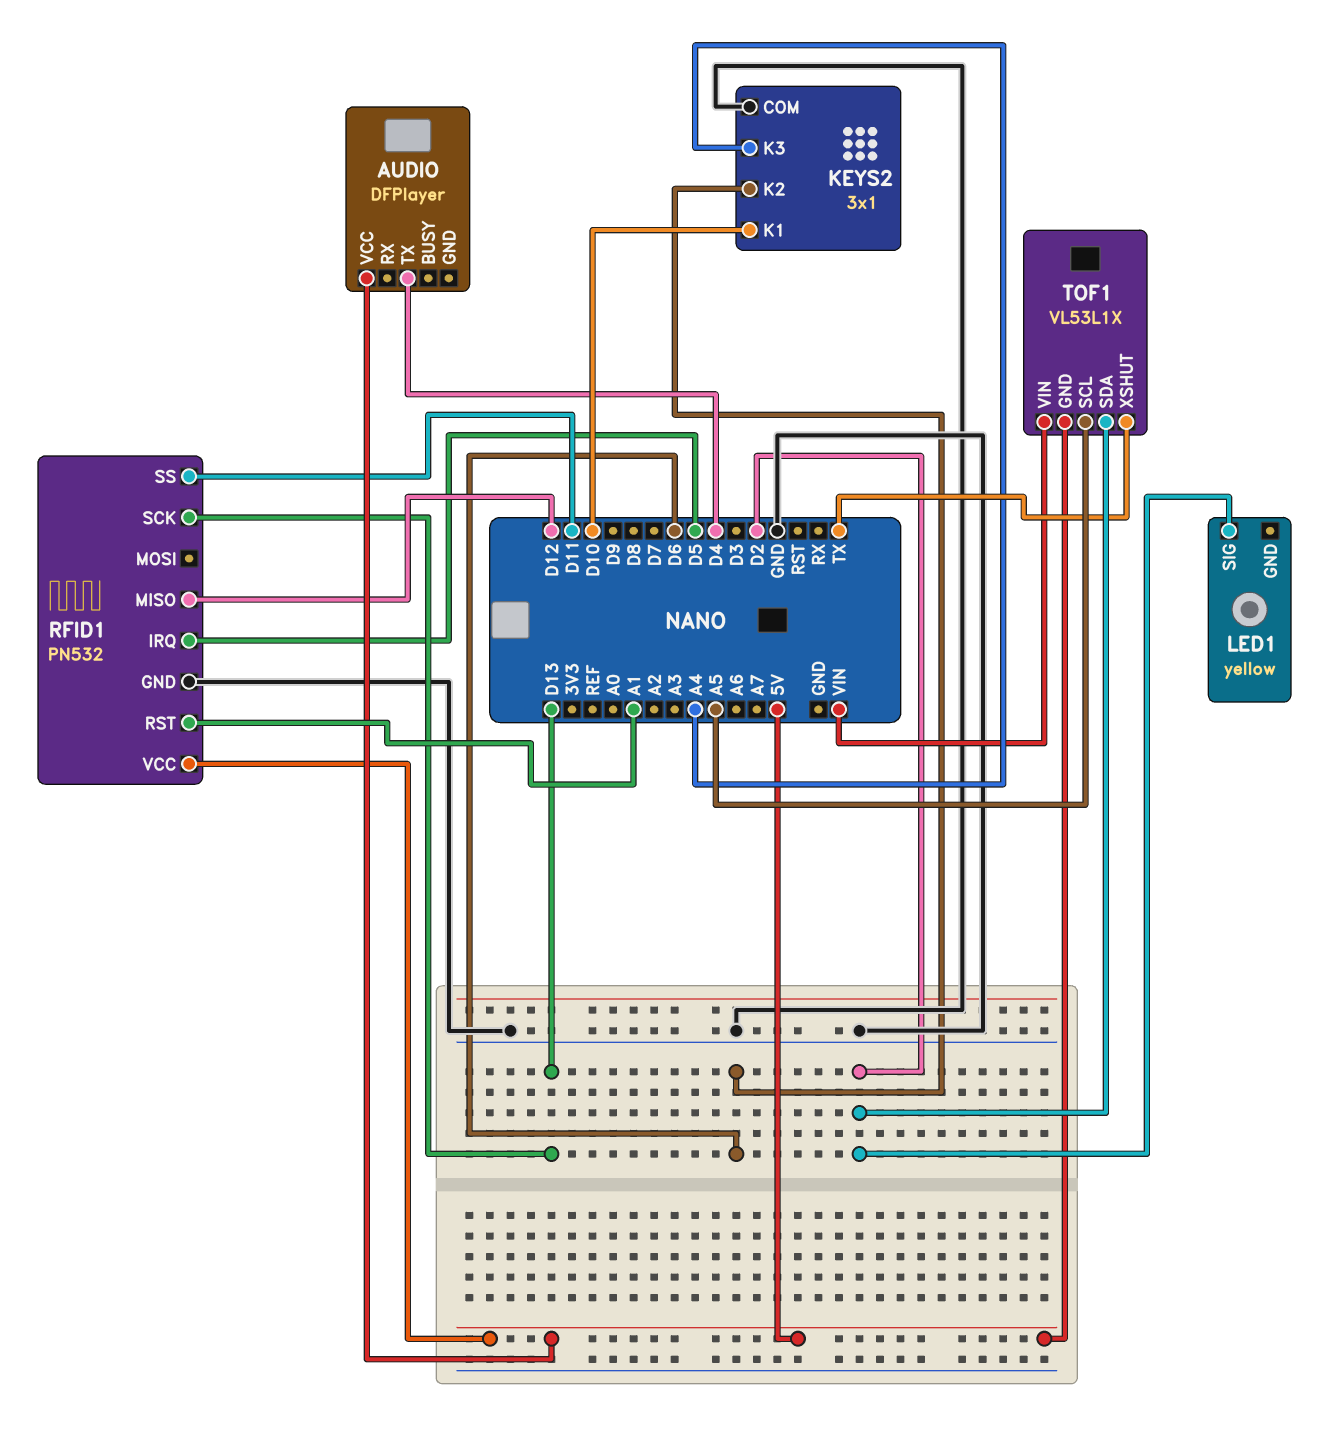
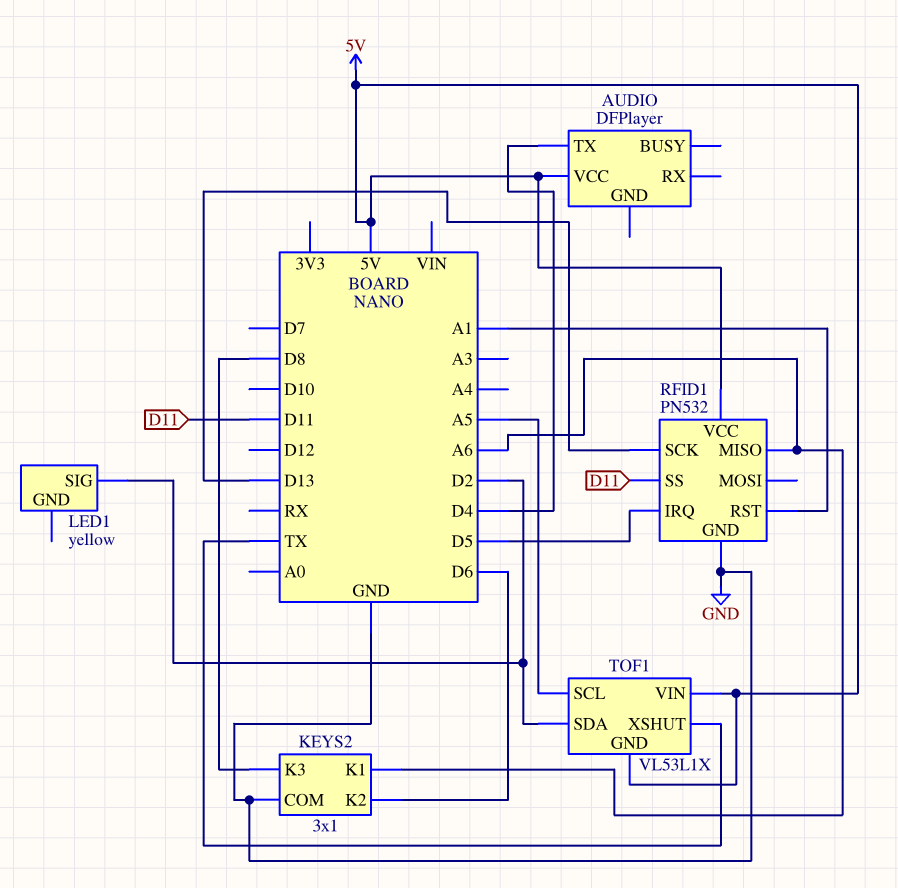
KEYS2 pin K1: D10 -> A6
KEYS2 pin K3: A4 -> D8
RFID1 pin MISO: D12 -> A6
TOF1 pin VIN: VIN -> 5V

